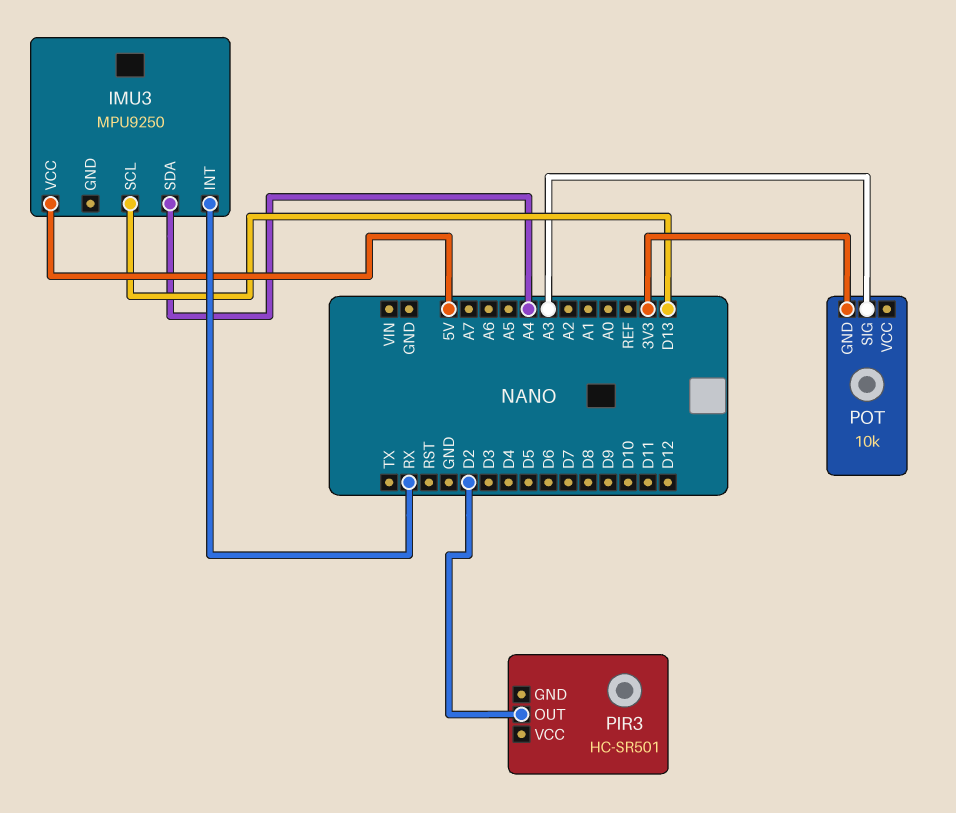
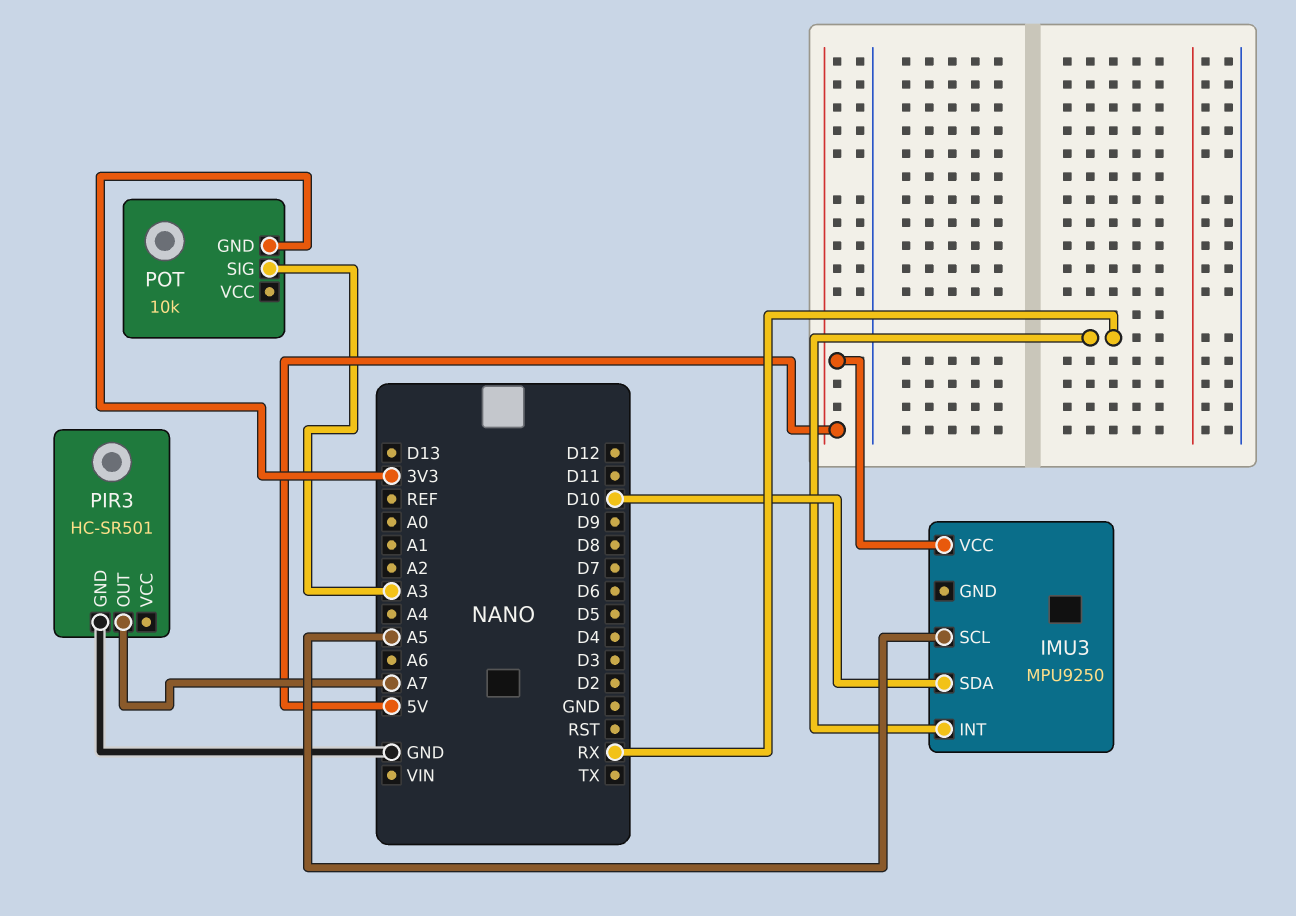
IMU3 pin SCL: D13 -> A5
IMU3 pin SDA: A4 -> D10
PIR3 pin GND: none -> GND
PIR3 pin OUT: D2 -> A7

